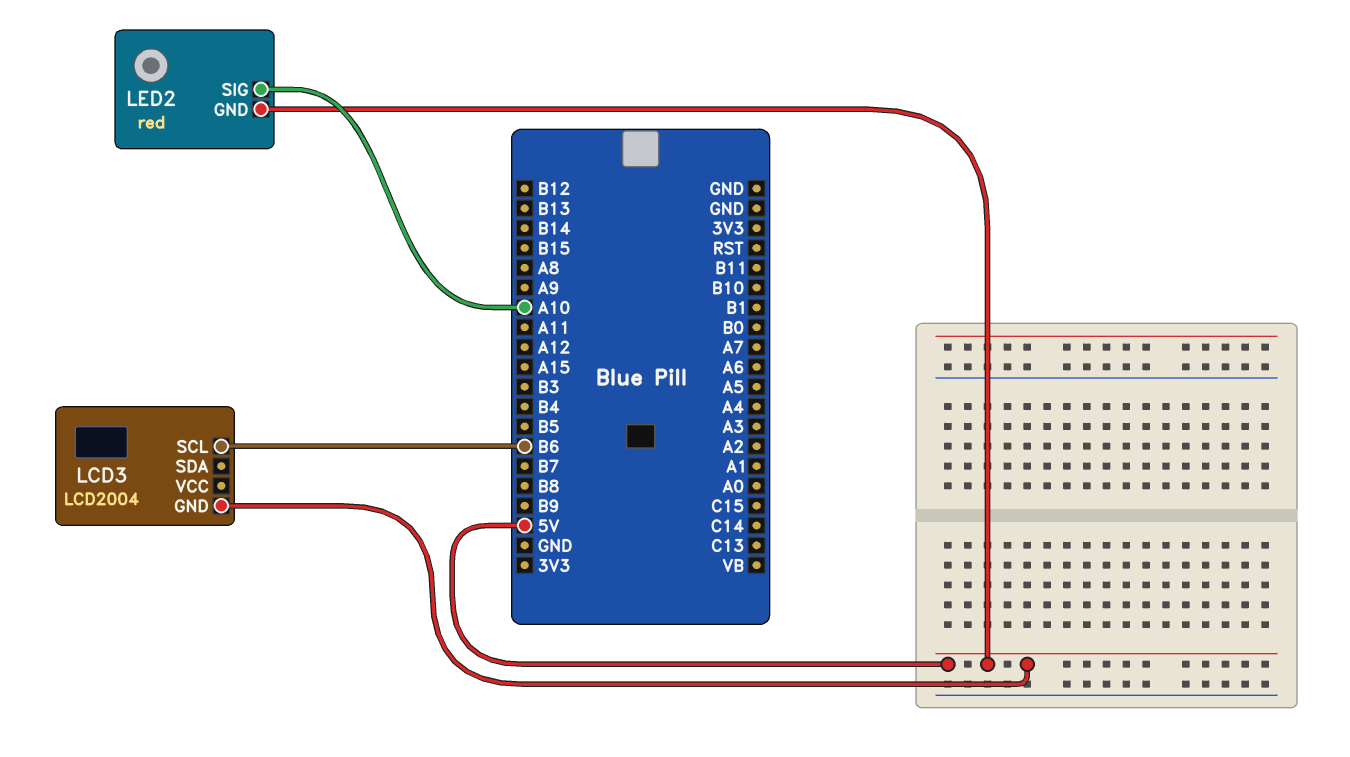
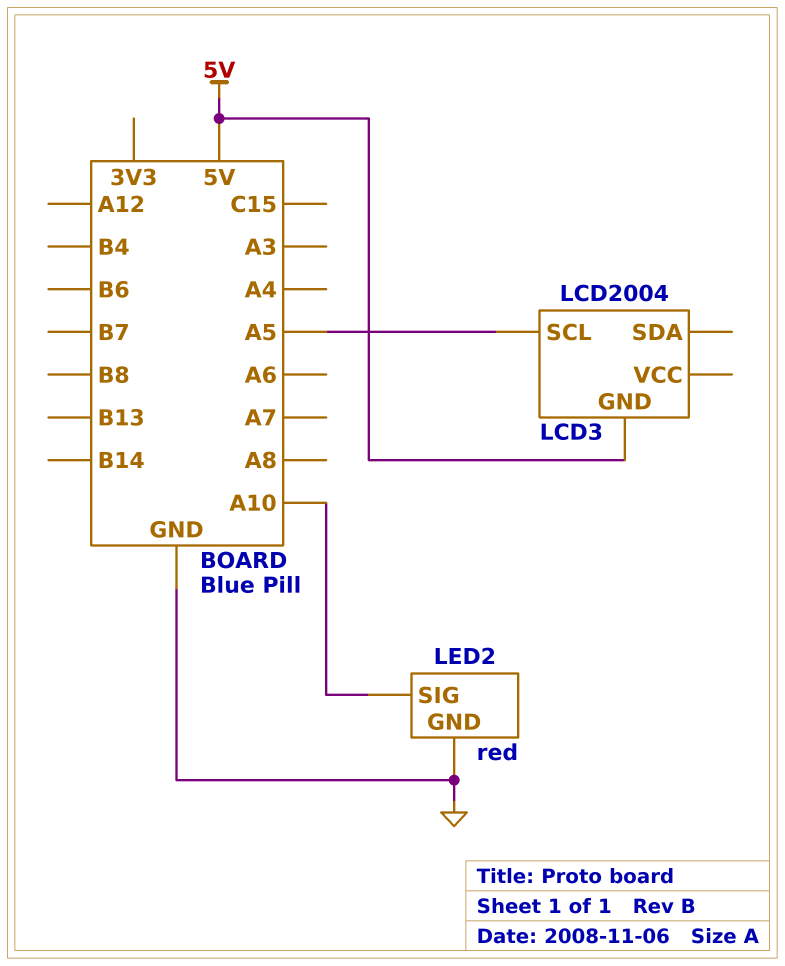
LCD3 pin SCL: B6 -> A5
LED2 pin GND: 5V -> GND

